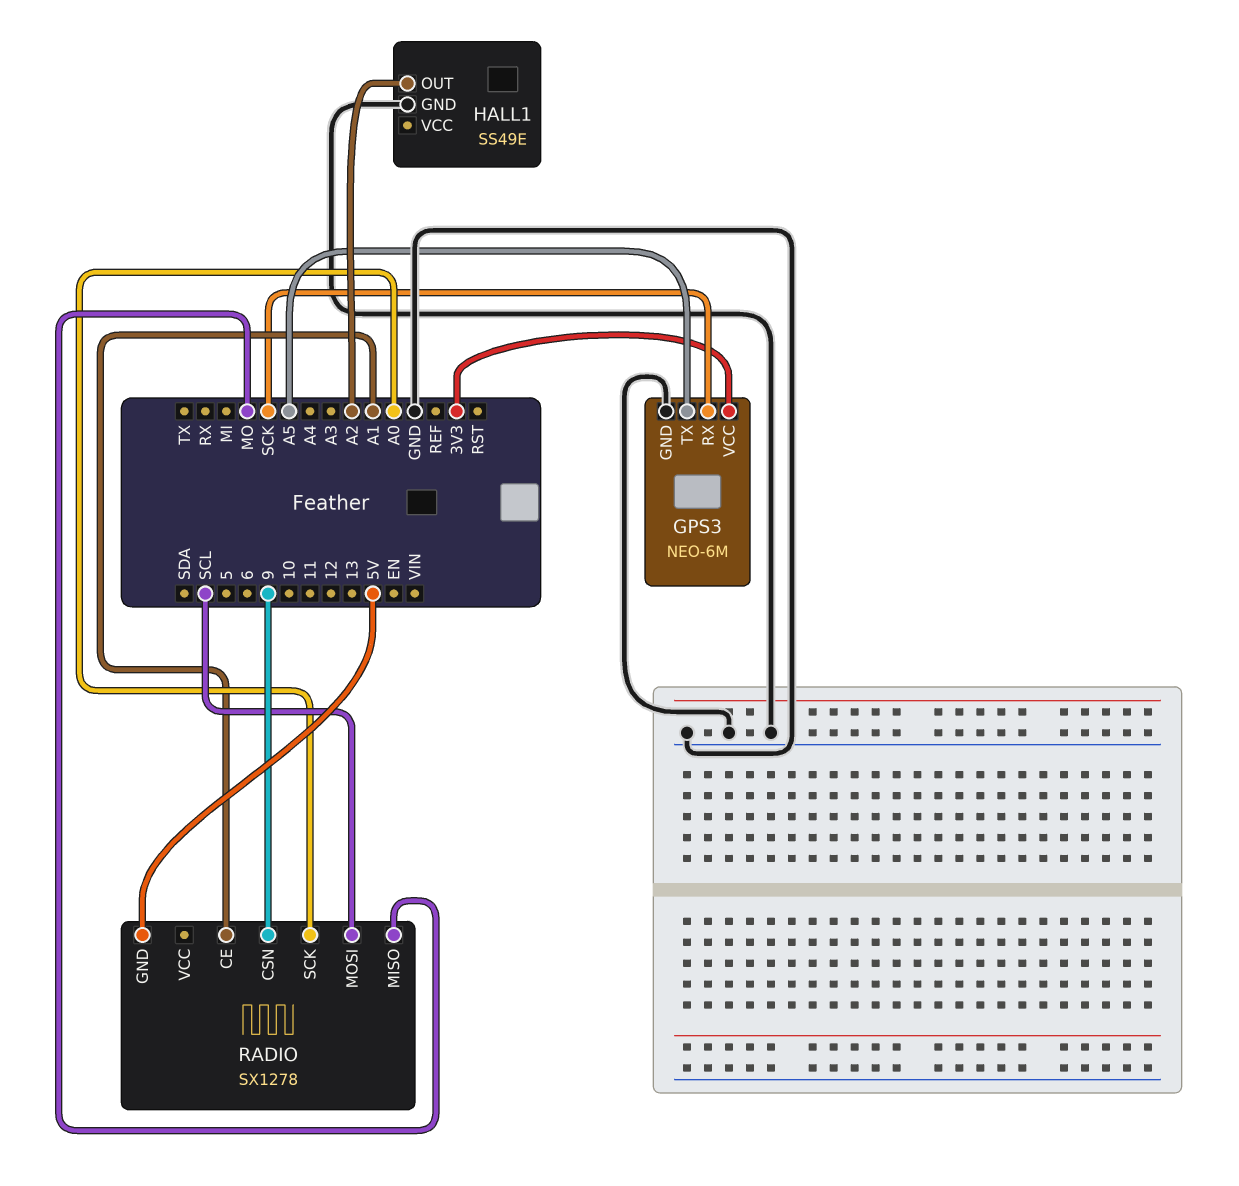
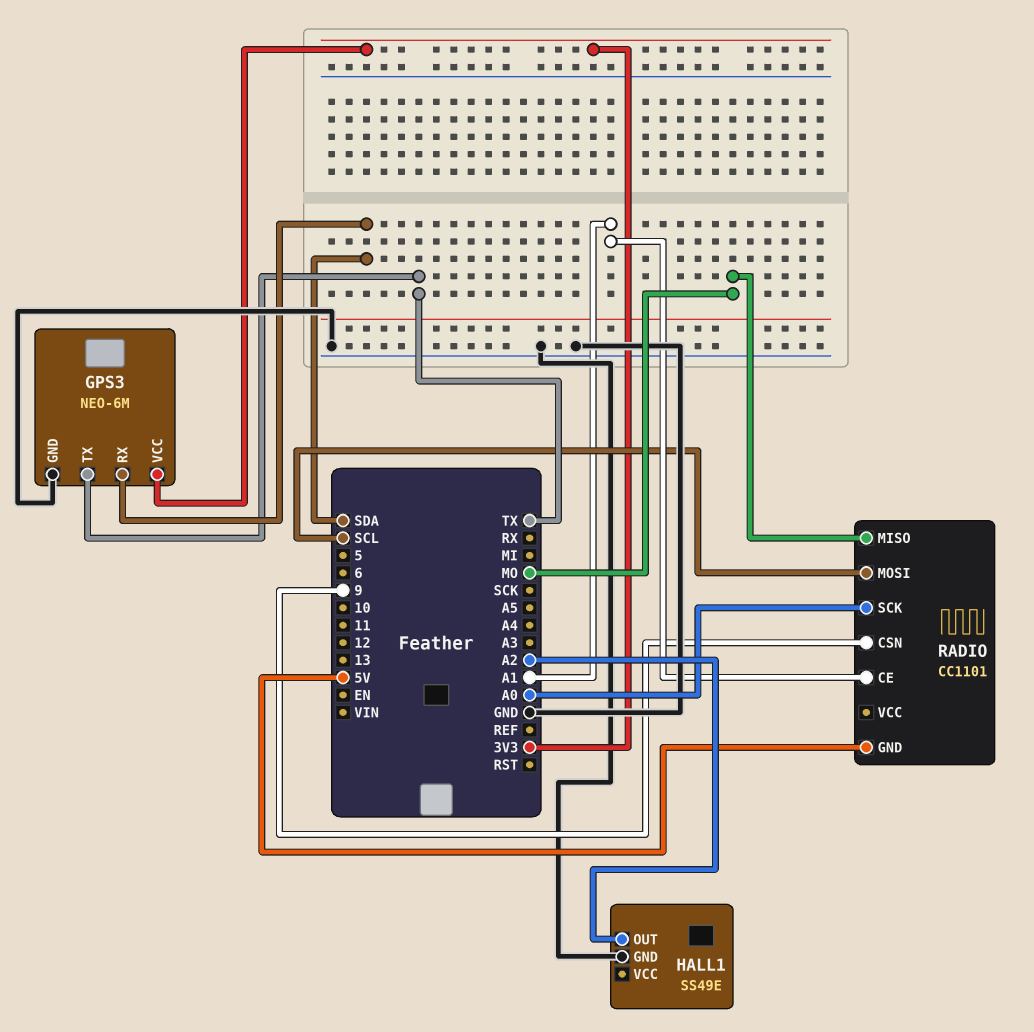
GPS3 pin RX: SCK -> SDA
GPS3 pin TX: A5 -> TX
RADIO: SX1278 -> CC1101

